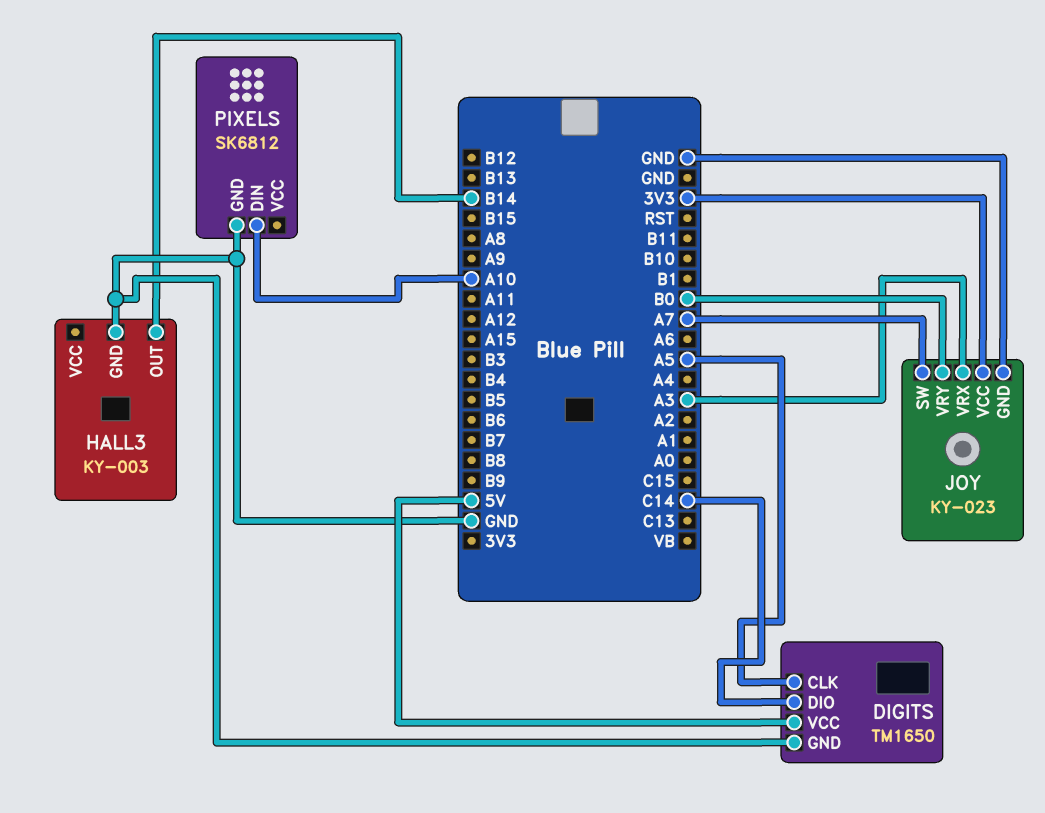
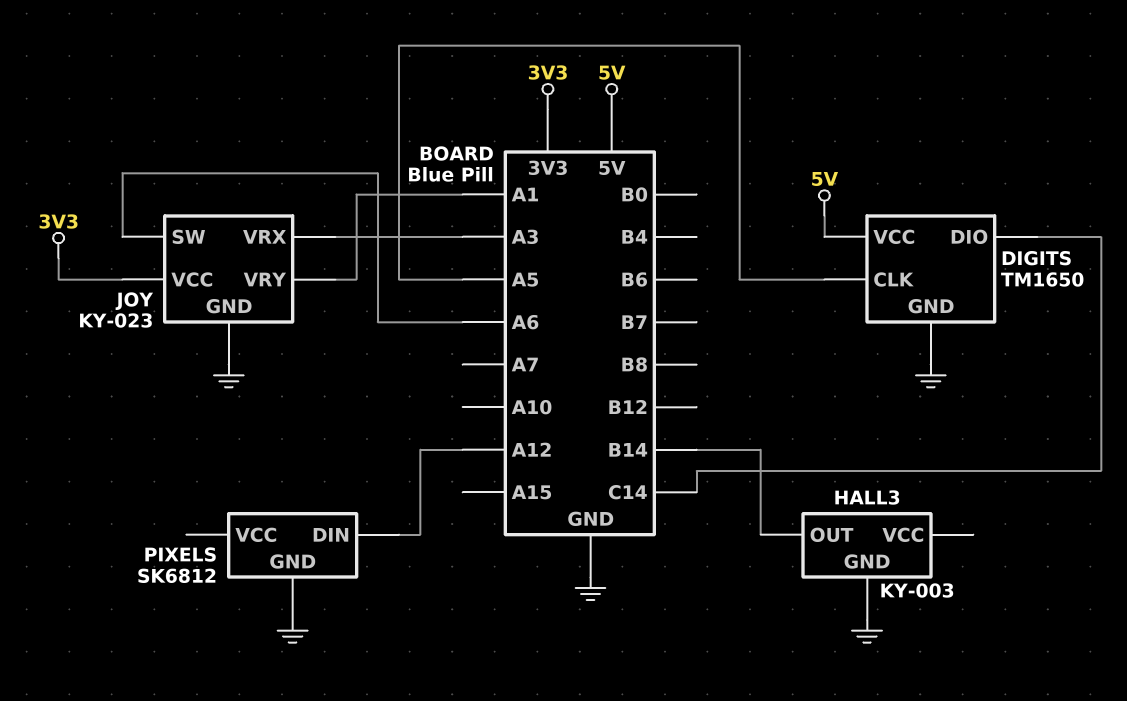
JOY pin SW: A7 -> A6
JOY pin VRY: B0 -> A1
PIXELS pin DIN: A10 -> A12

